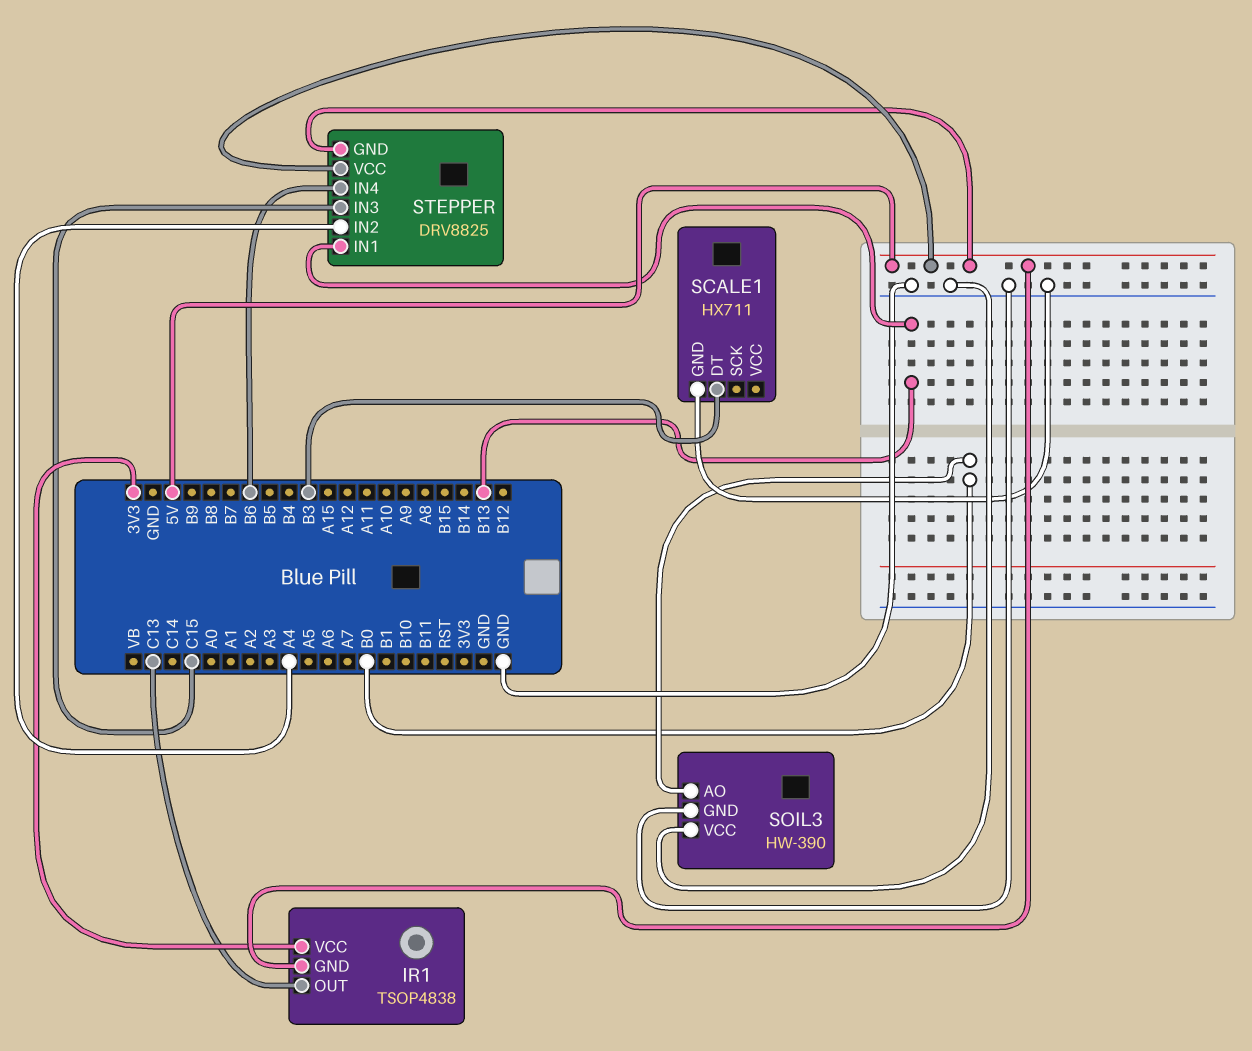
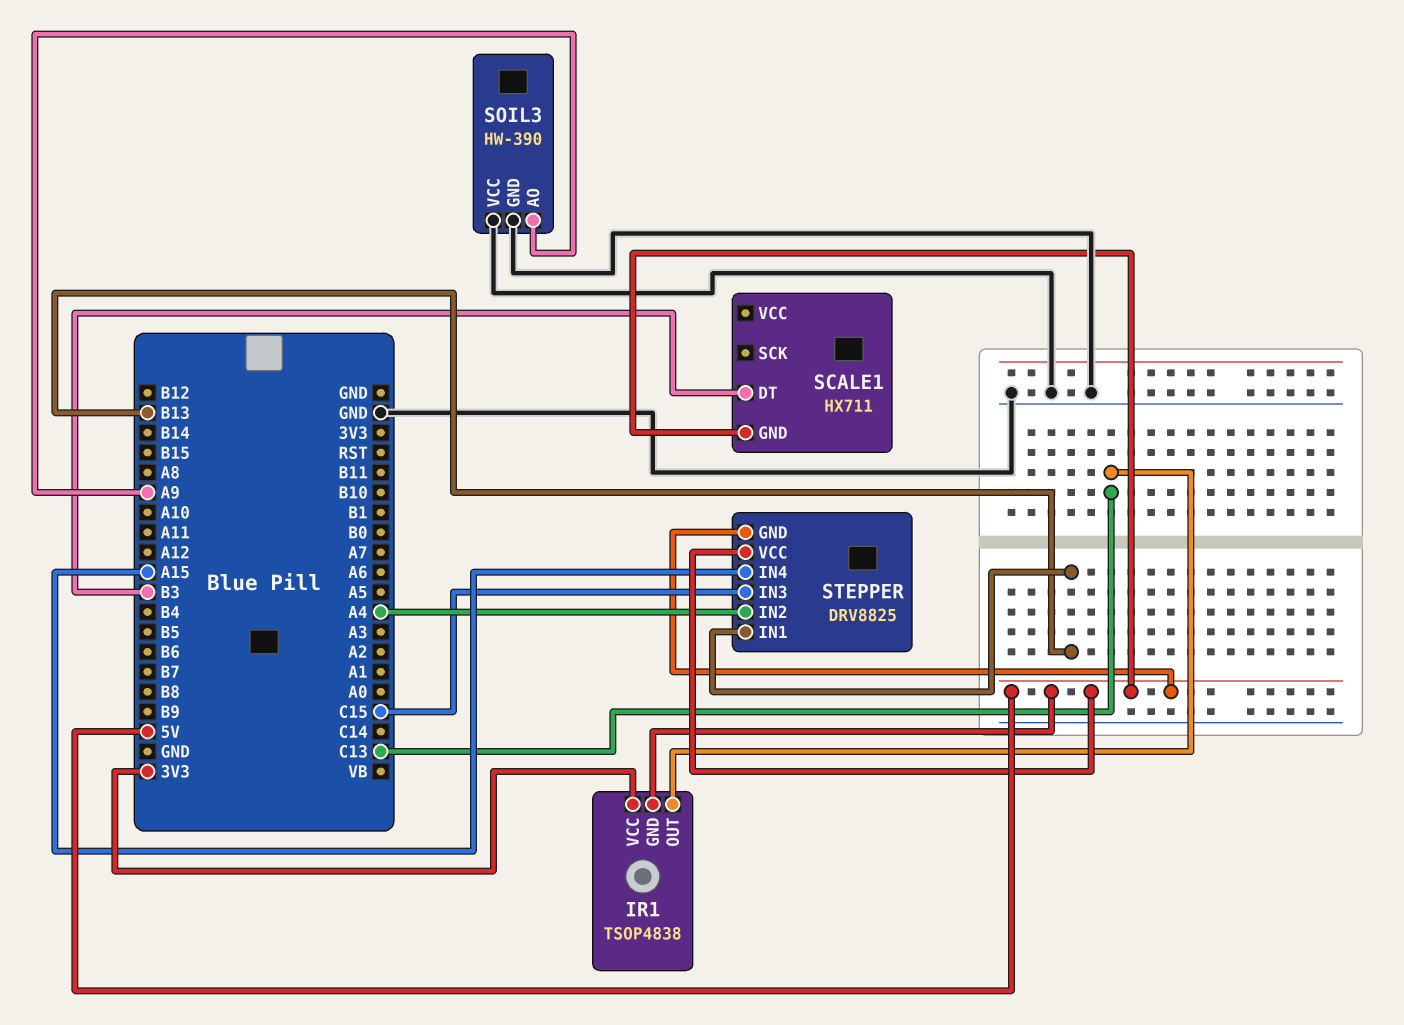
SCALE1 pin GND: GND -> 5V
SOIL3 pin AO: B0 -> A9
STEPPER pin IN4: B6 -> A15

